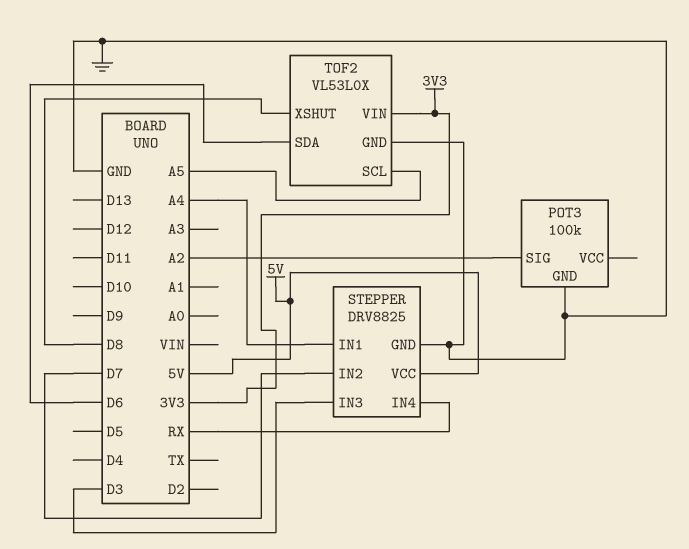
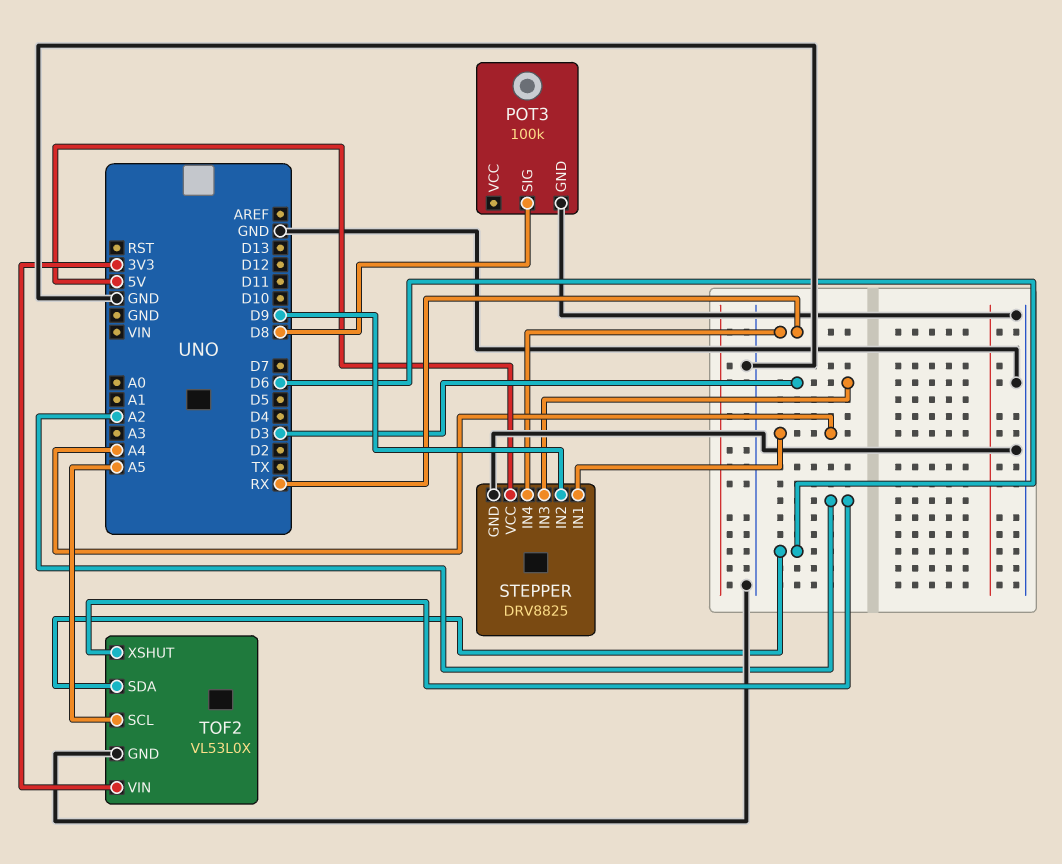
POT3 pin SIG: A2 -> D8
STEPPER pin IN2: D7 -> D9
TOF2 pin XSHUT: D8 -> A2

